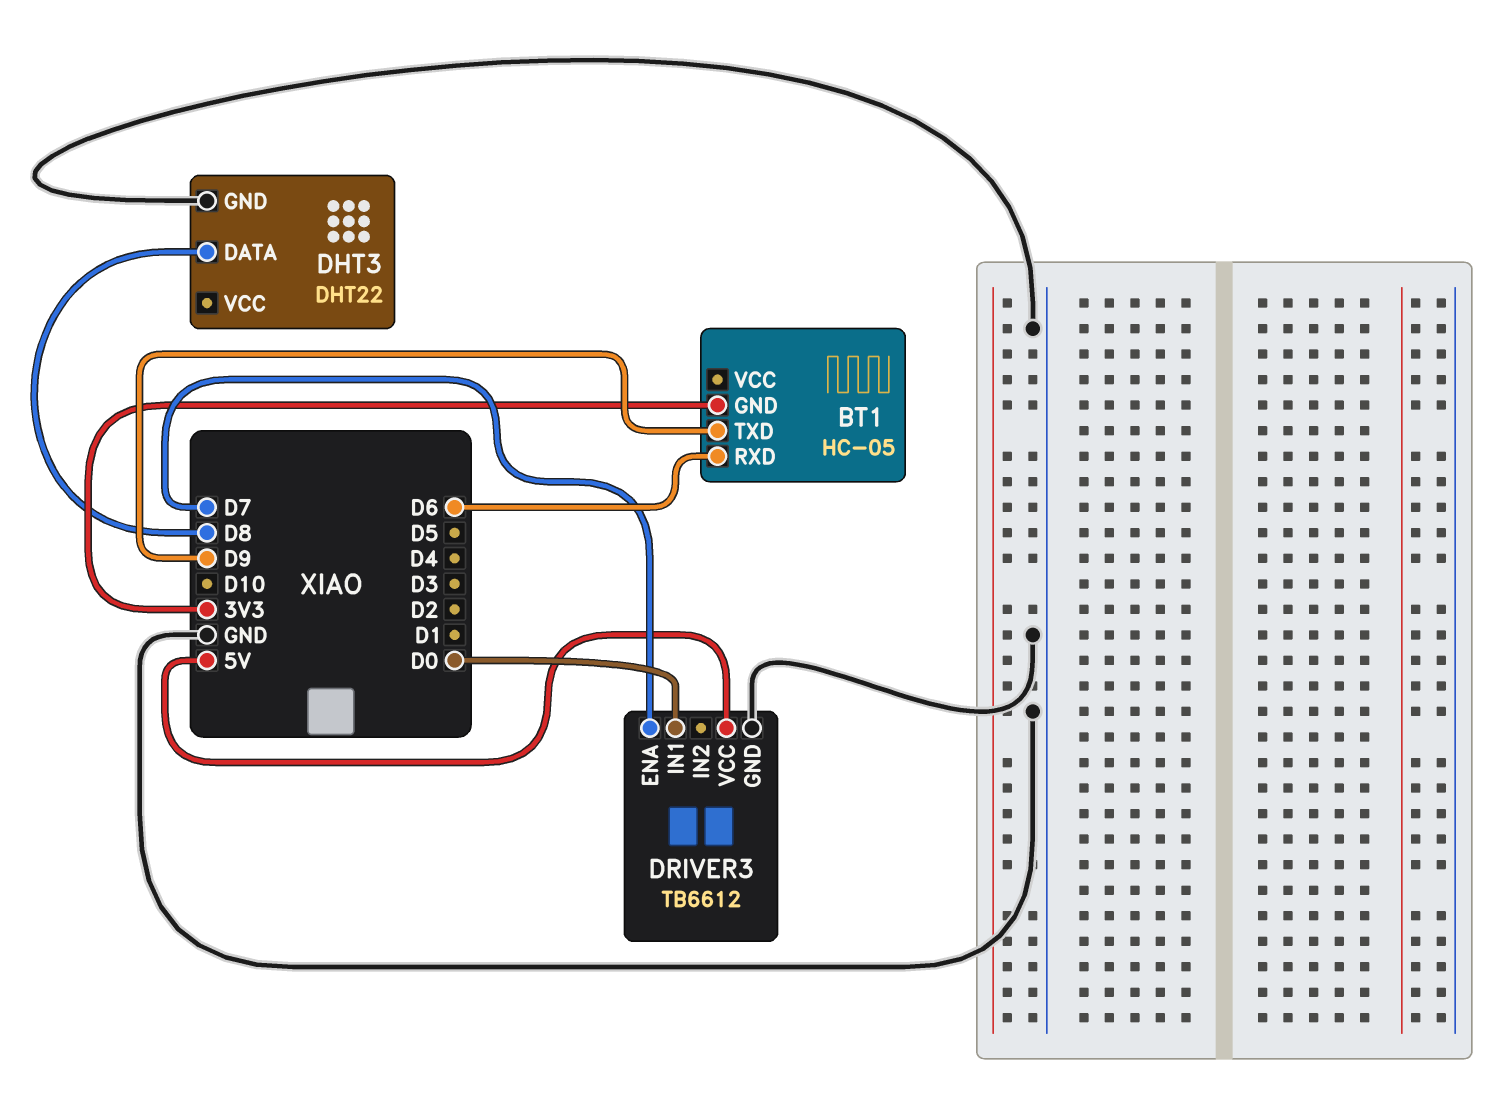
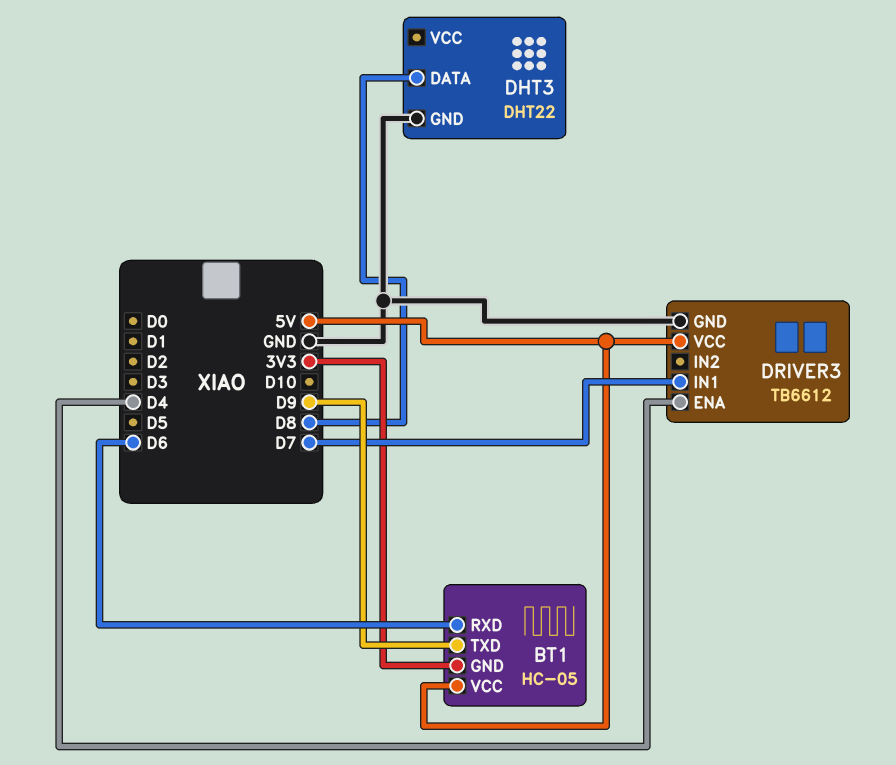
BT1 pin VCC: none -> 5V
DRIVER3 pin ENA: D7 -> D4
DRIVER3 pin IN1: D0 -> D7

